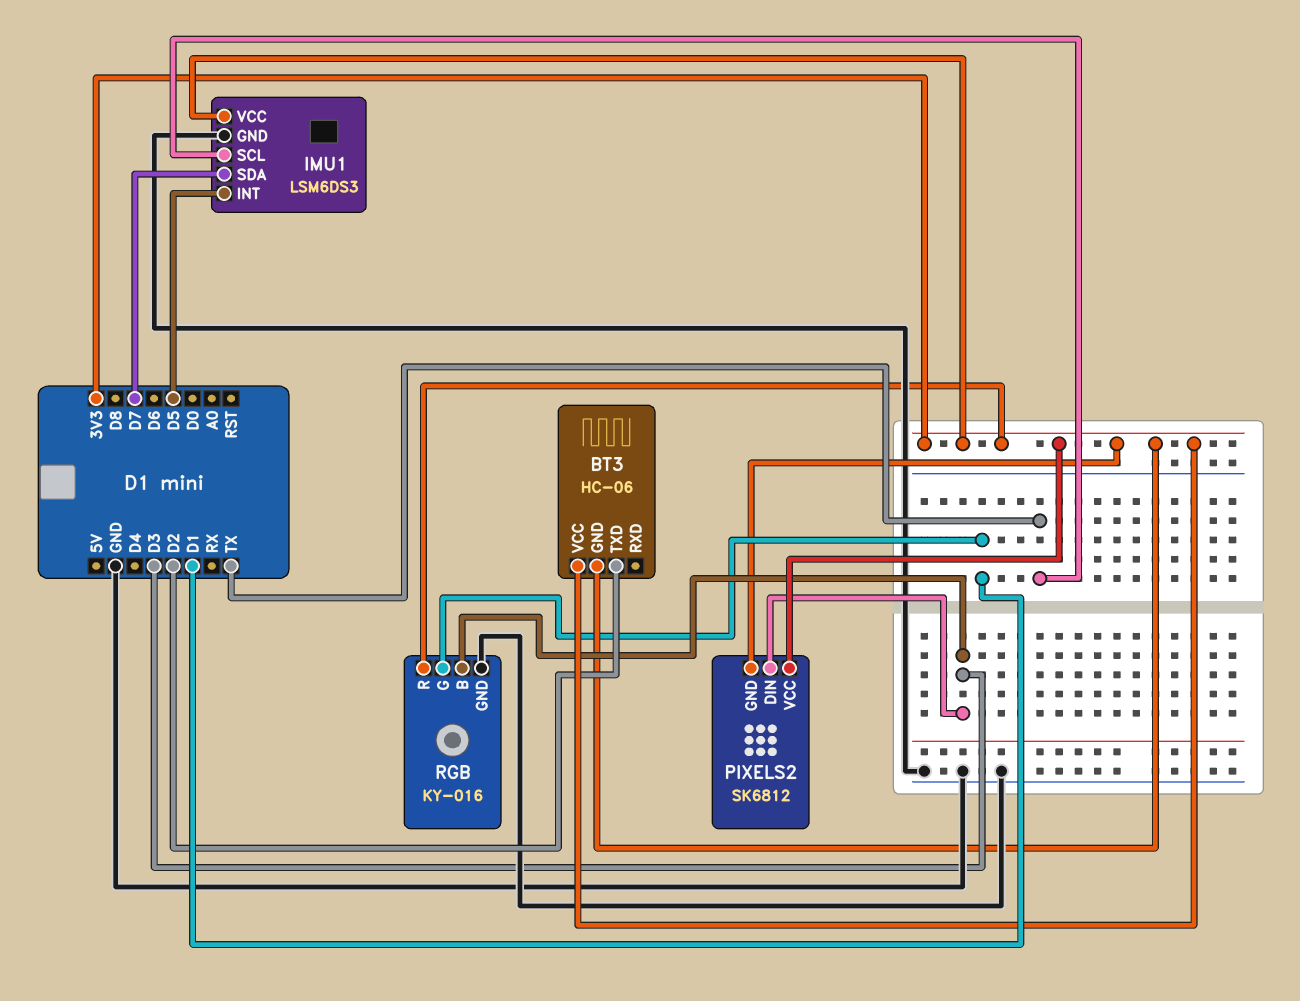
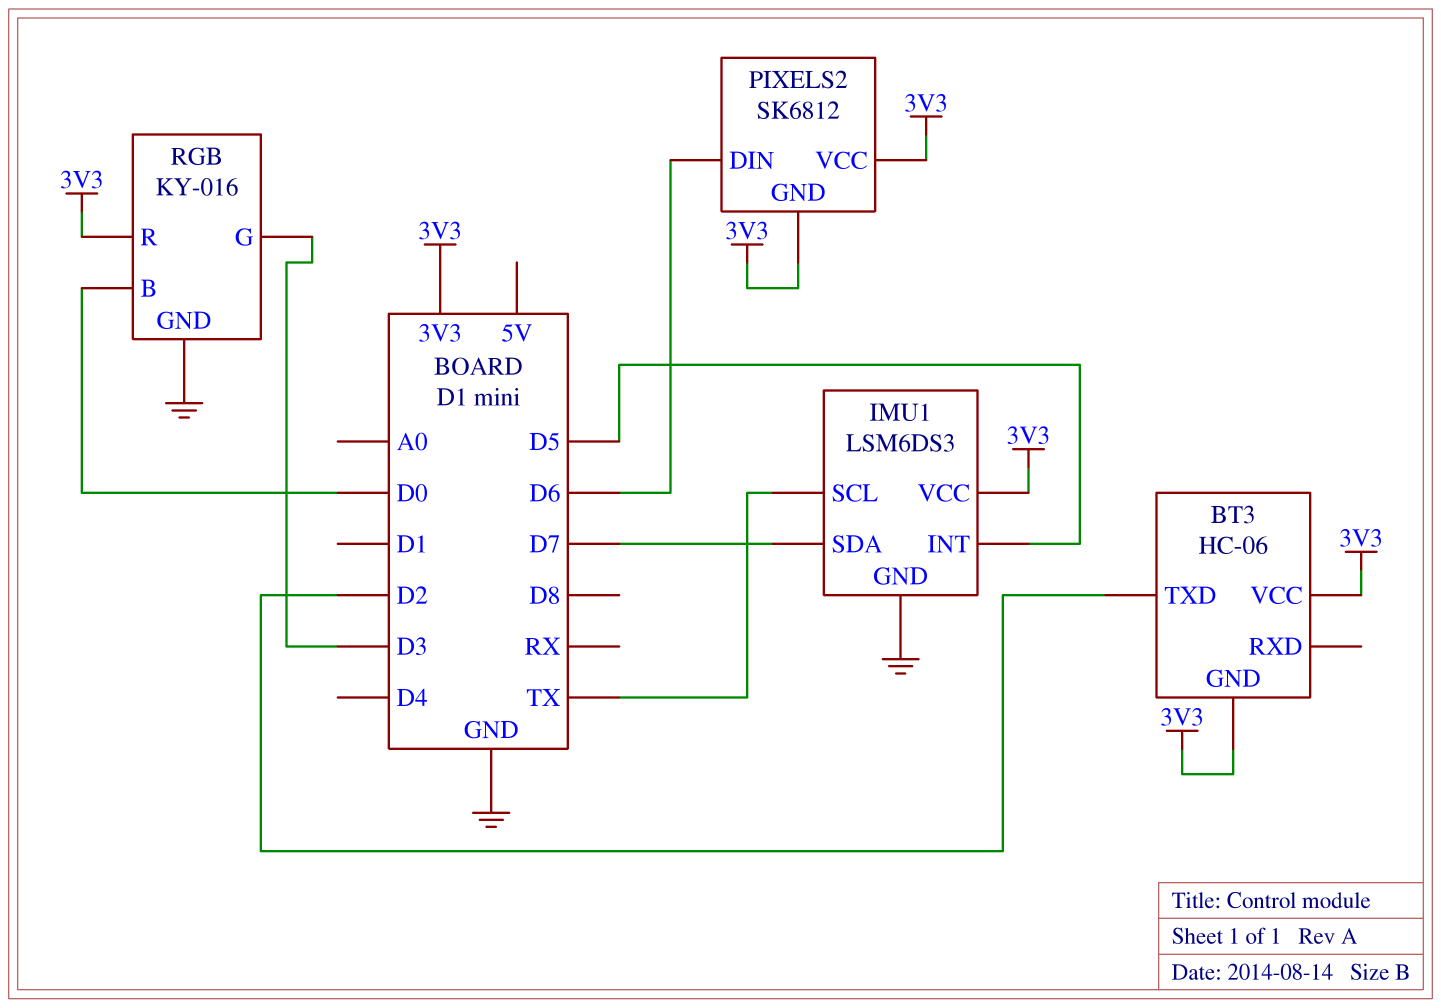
PIXELS2 pin DIN: D3 -> D6
RGB pin B: D3 -> D0
RGB pin G: D1 -> D3

